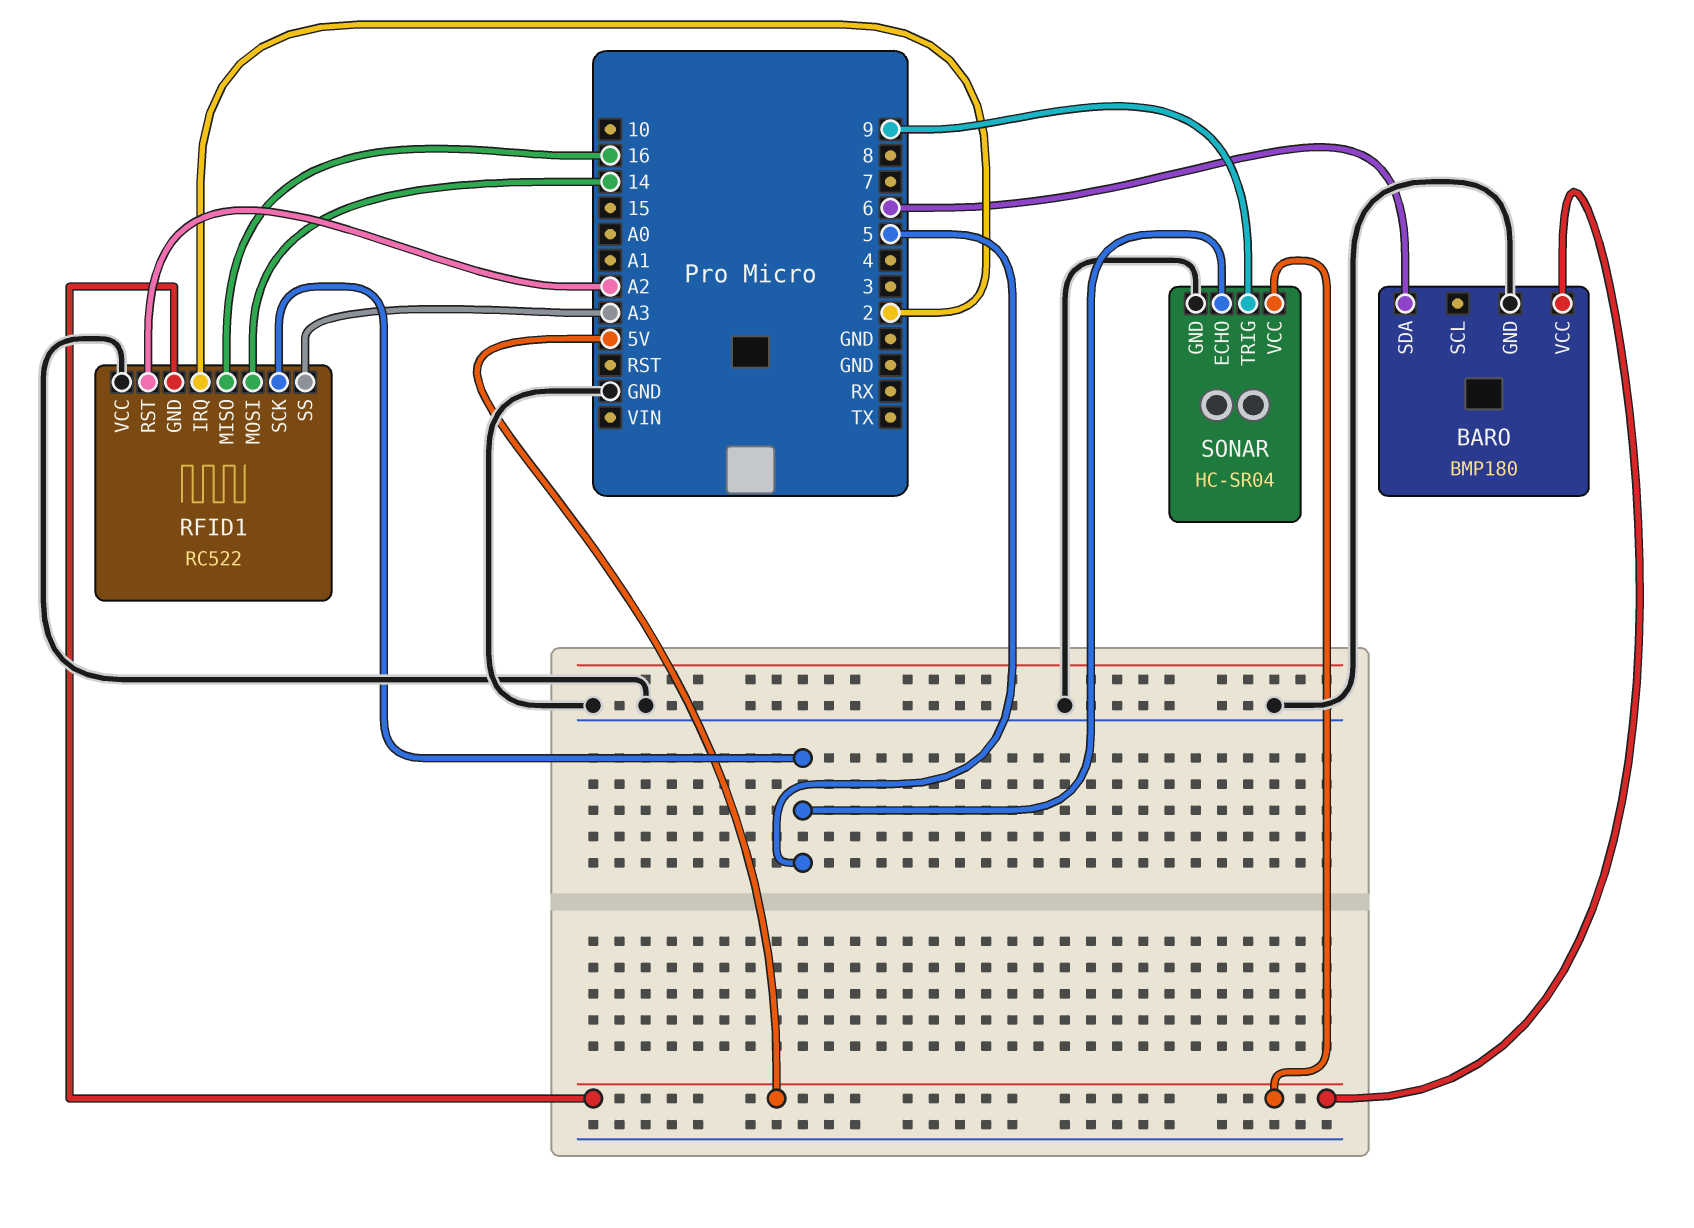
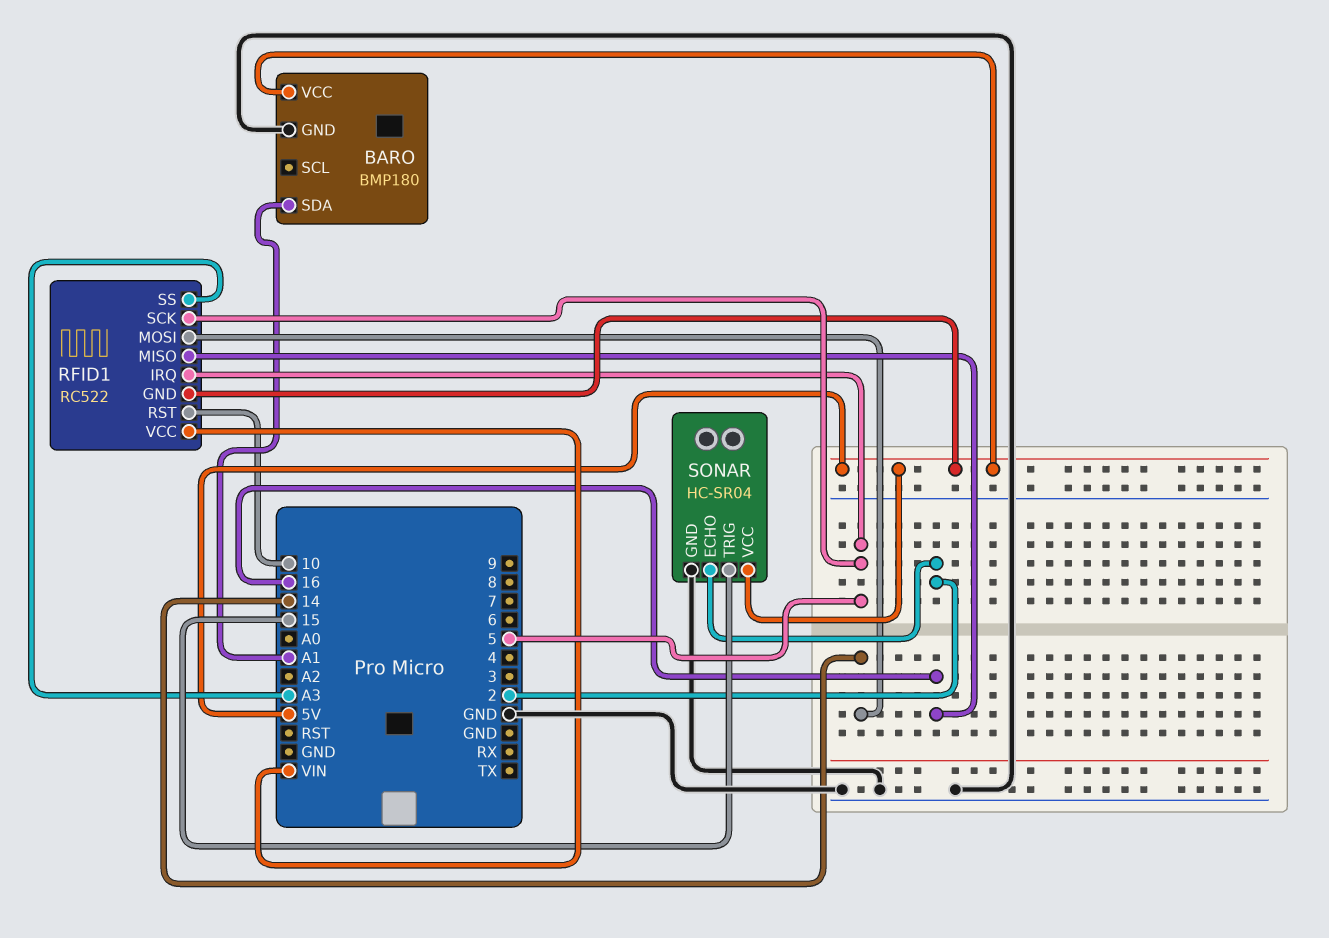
BARO pin SDA: 6 -> A1
RFID1 pin IRQ: 2 -> 5
RFID1 pin RST: A2 -> 10
RFID1 pin VCC: GND -> VIN
SONAR pin ECHO: 5 -> 2
SONAR pin TRIG: 9 -> 15

